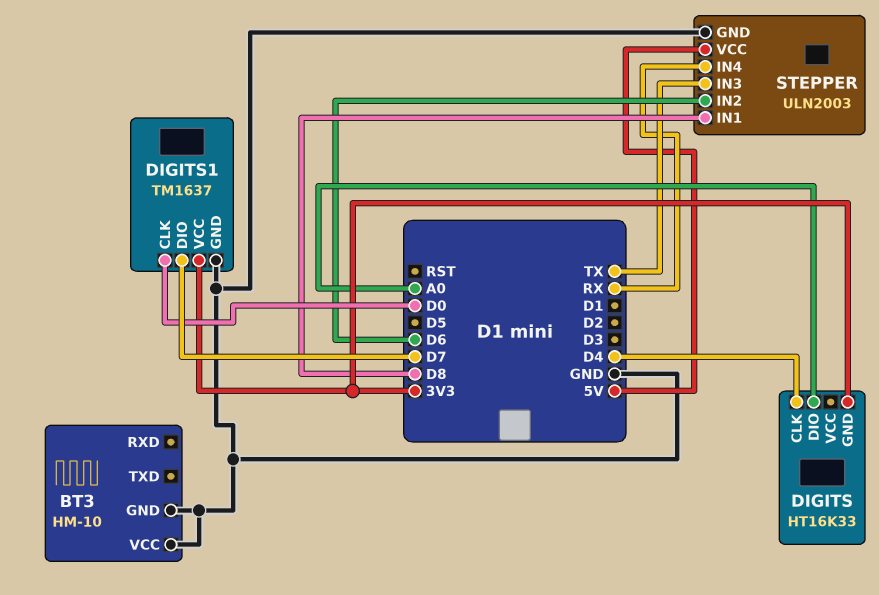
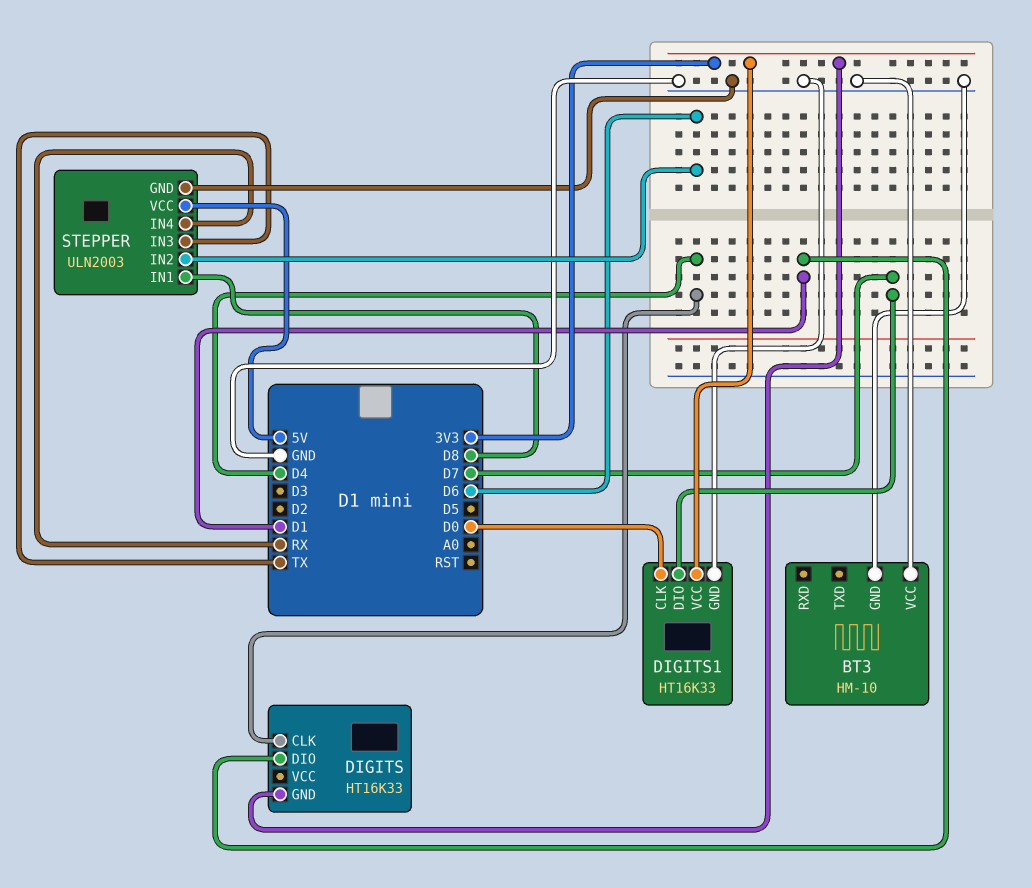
DIGITS pin DIO: A0 -> D1
DIGITS1: TM1637 -> HT16K33

